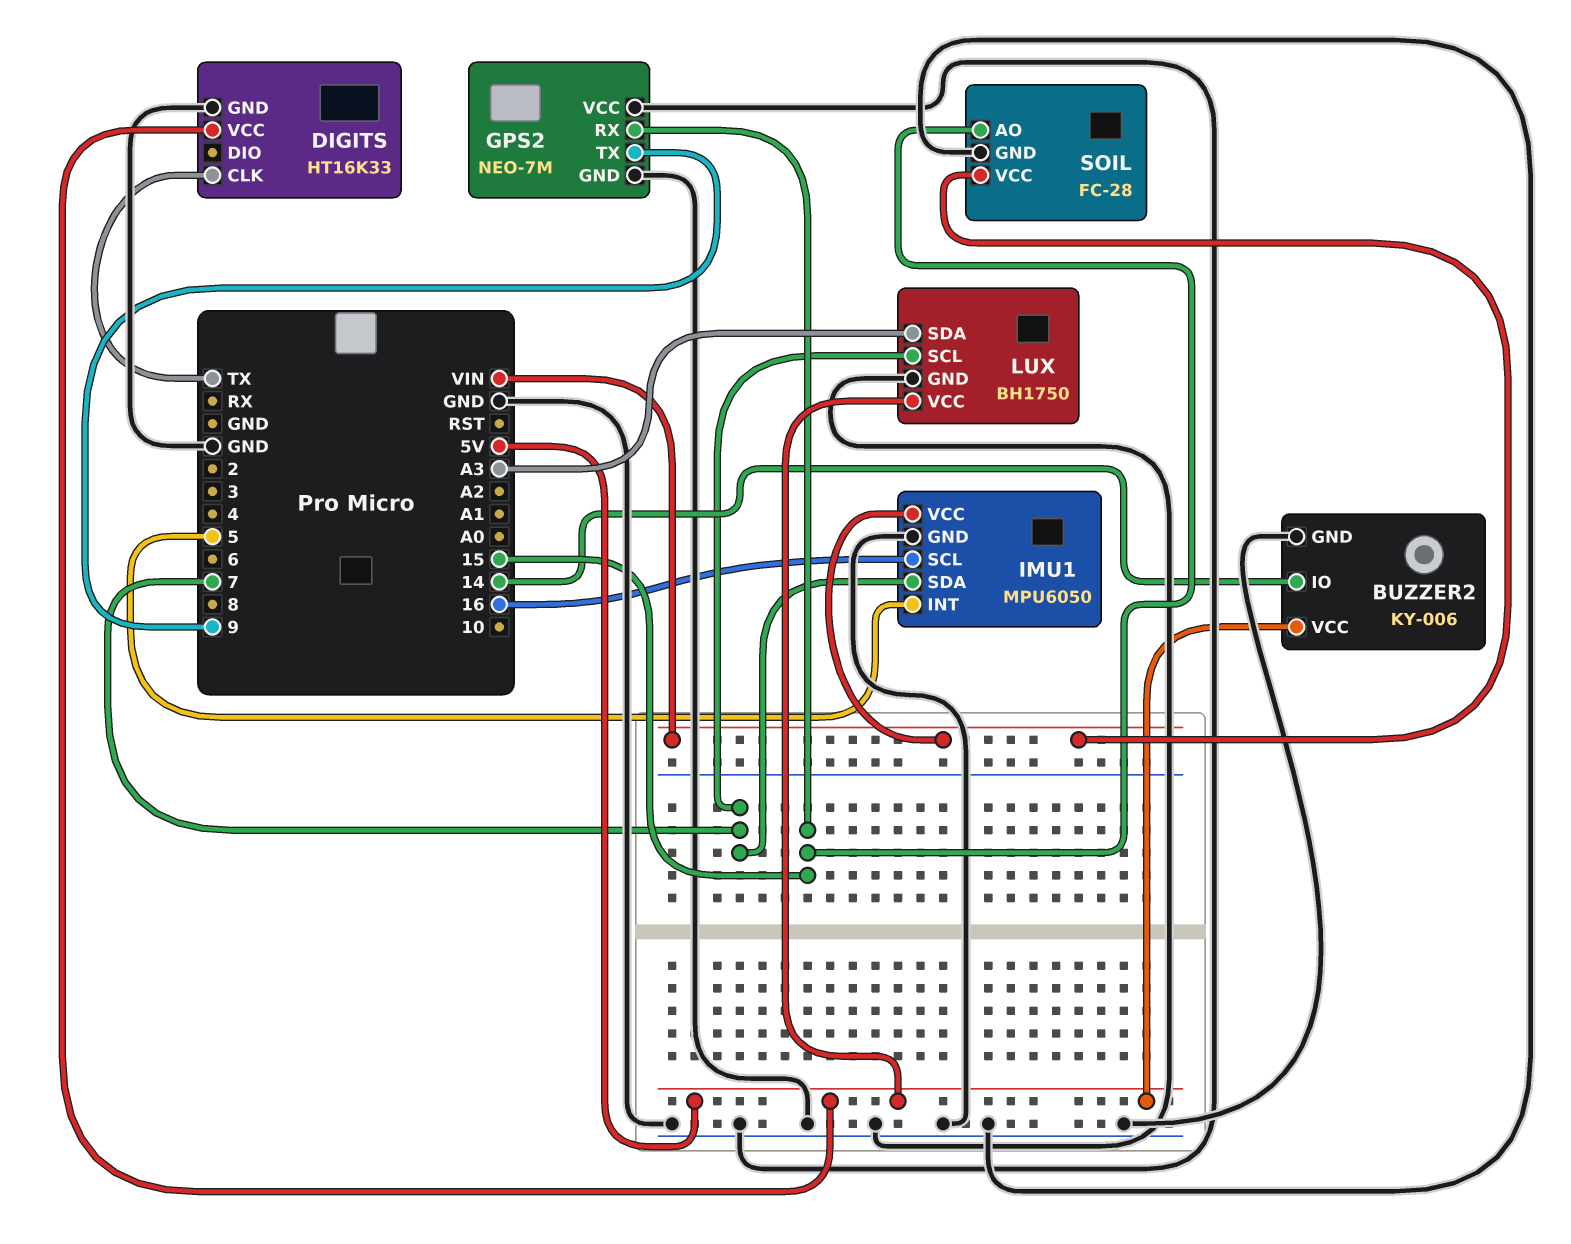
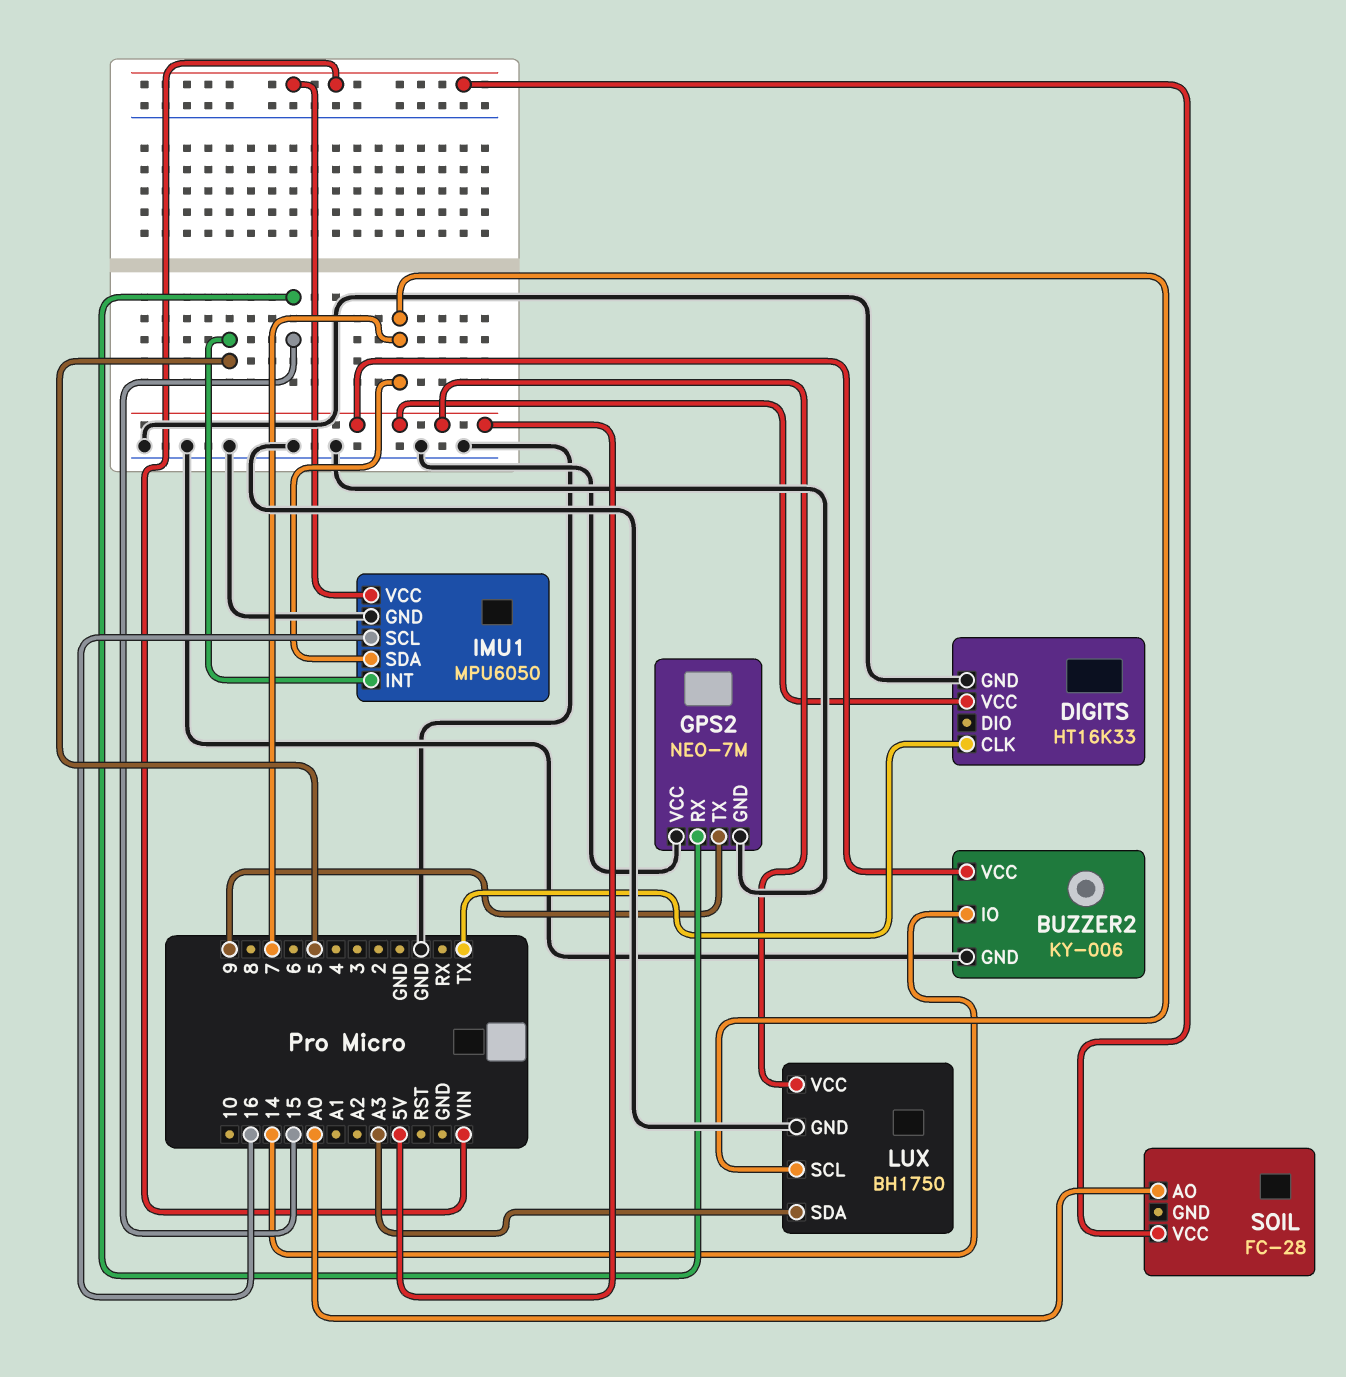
SOIL pin AO: 15 -> A0
SOIL pin GND: GND -> none

